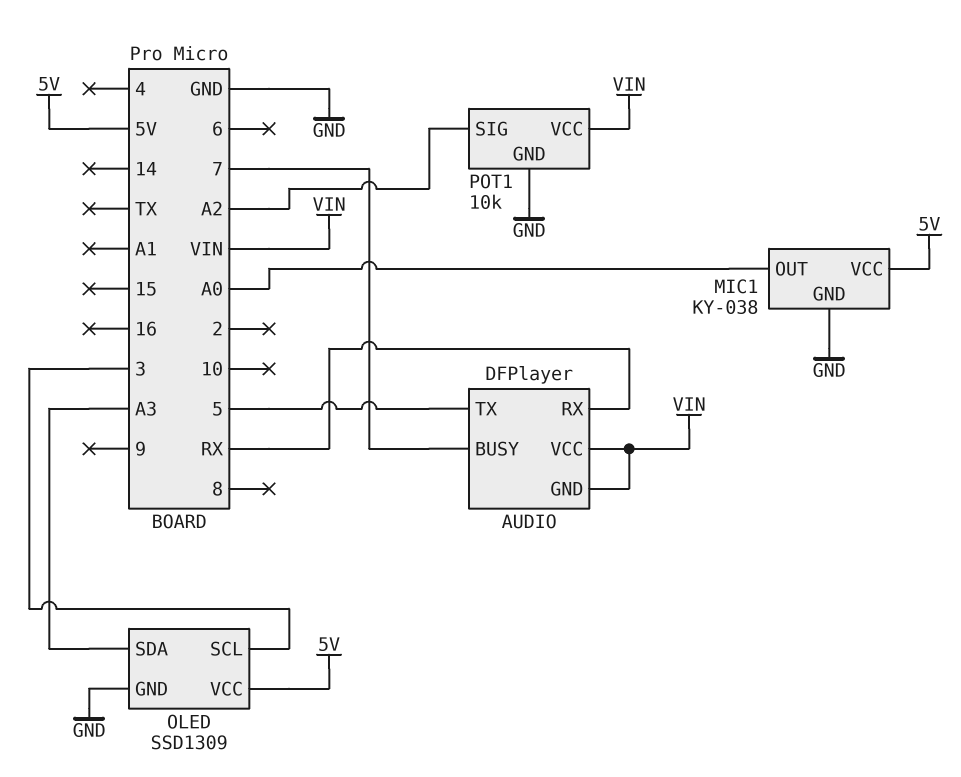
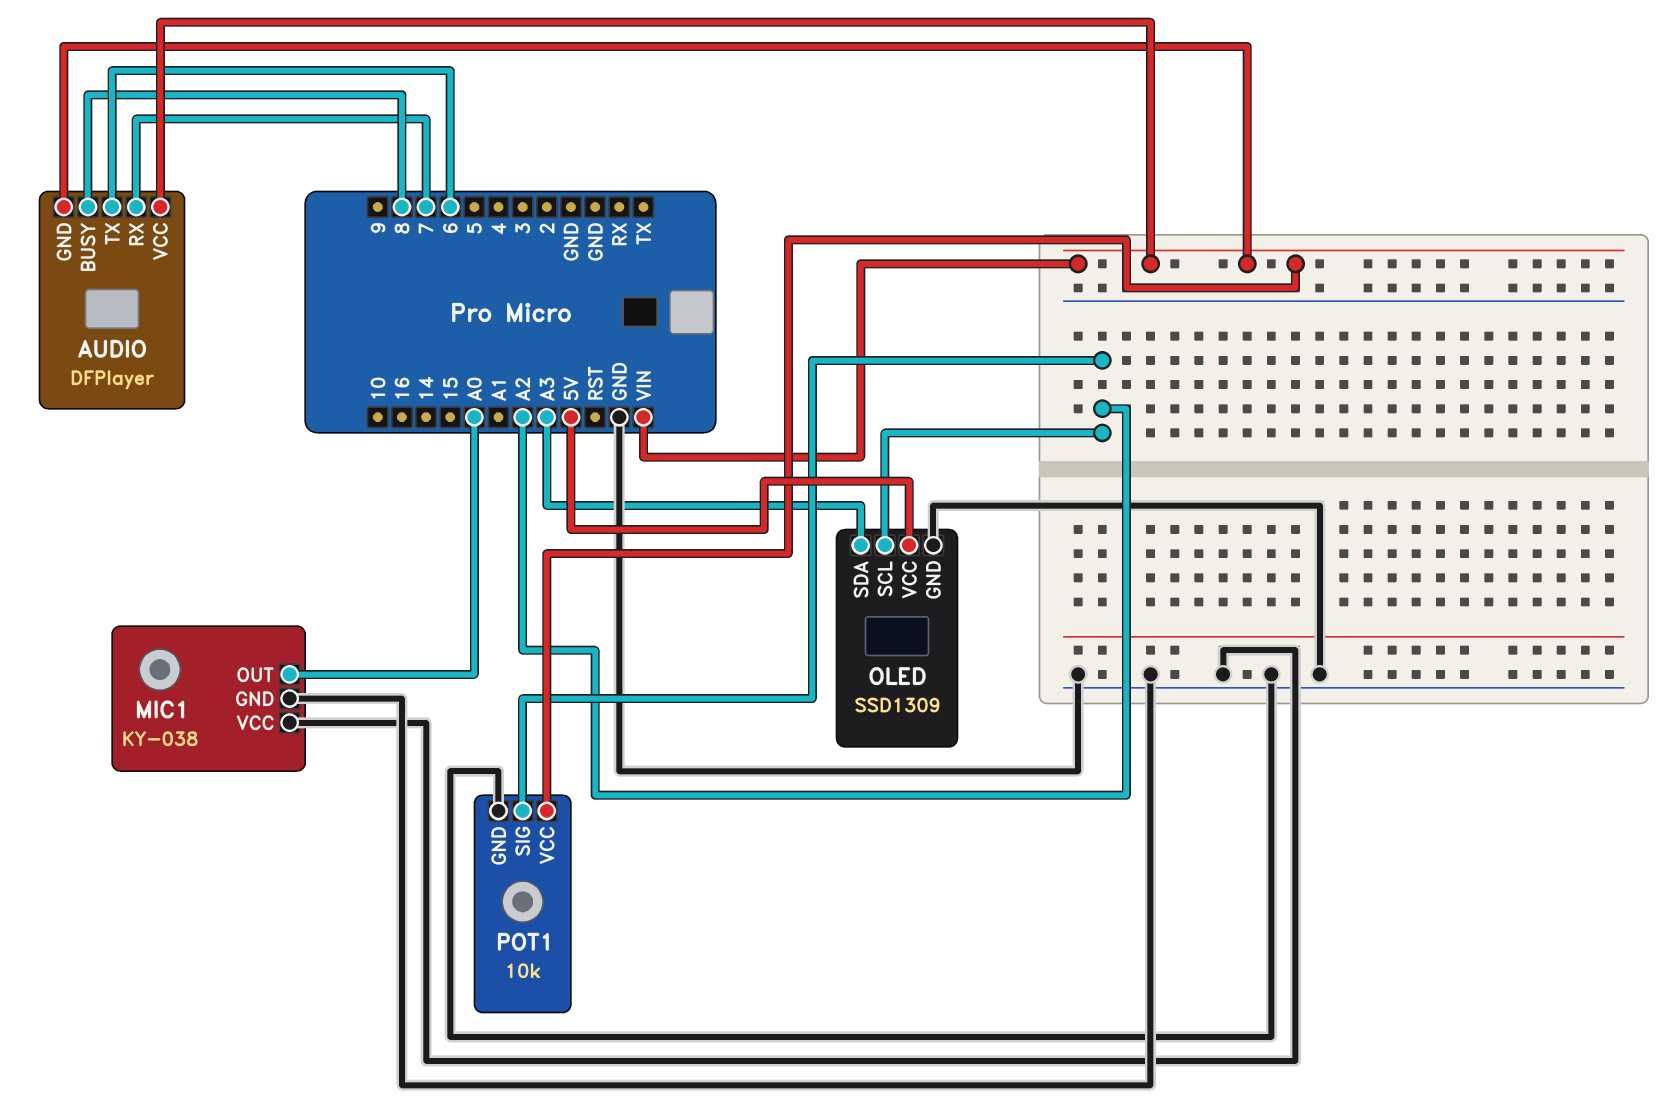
AUDIO pin BUSY: 7 -> 8
AUDIO pin RX: RX -> 7
AUDIO pin TX: 5 -> 6
MIC1 pin VCC: 5V -> GND
OLED pin SCL: 3 -> A2

